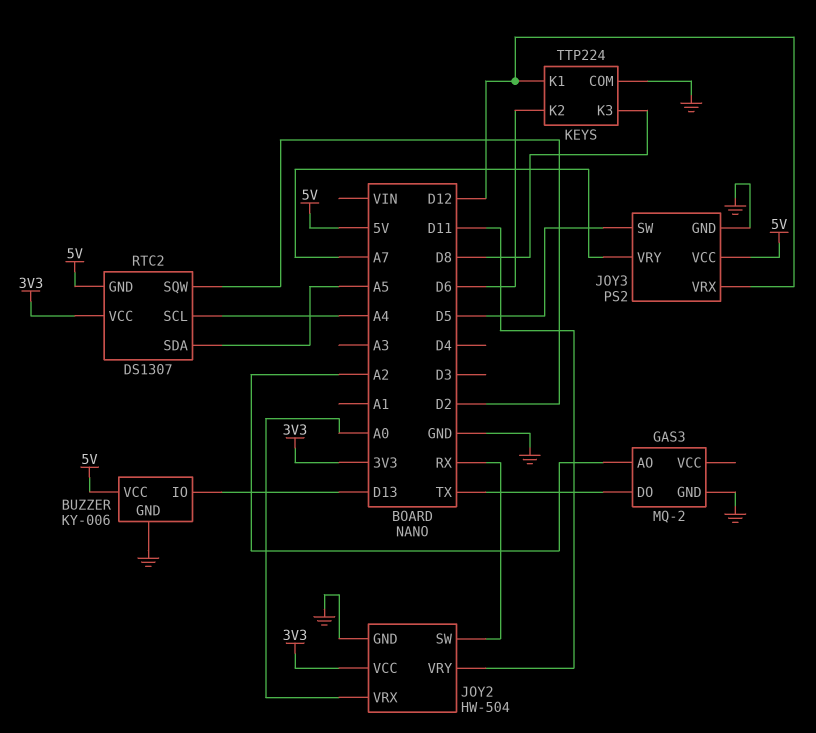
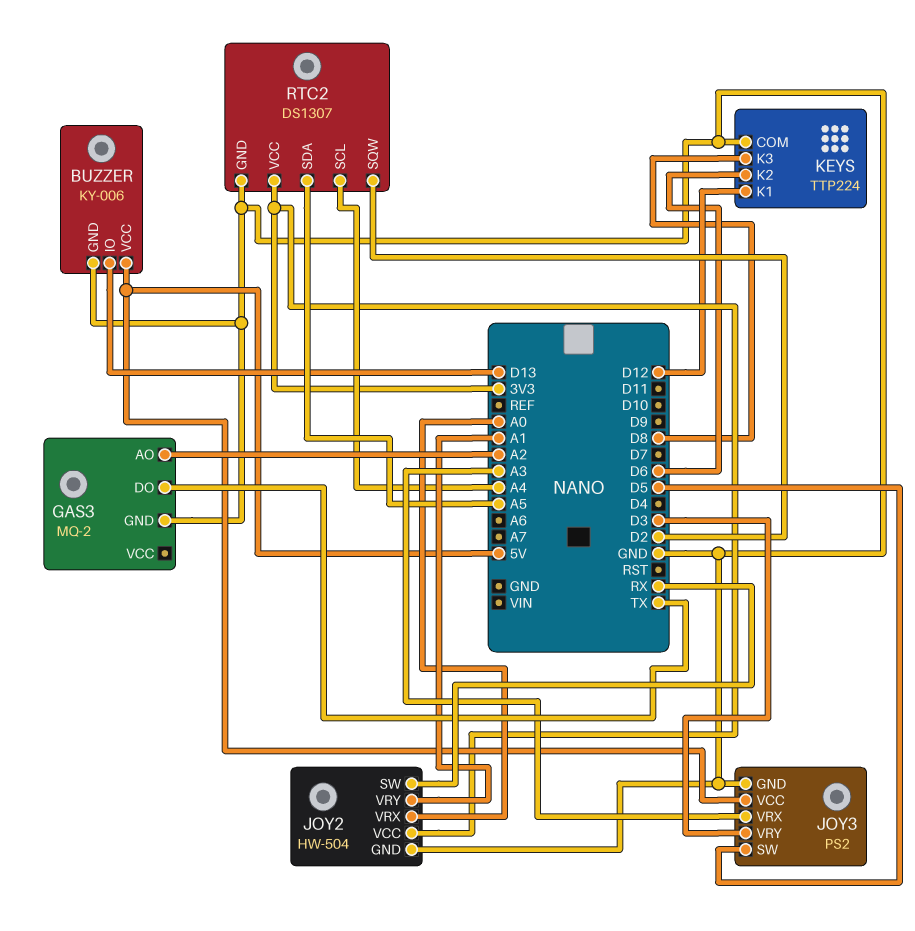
JOY2 pin VRY: D11 -> A1
JOY3 pin VRX: D12 -> A3
JOY3 pin VRY: A7 -> D3
RTC2 pin GND: 5V -> GND

